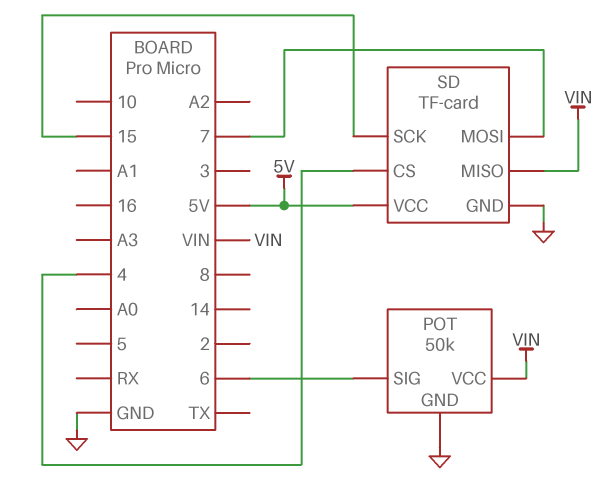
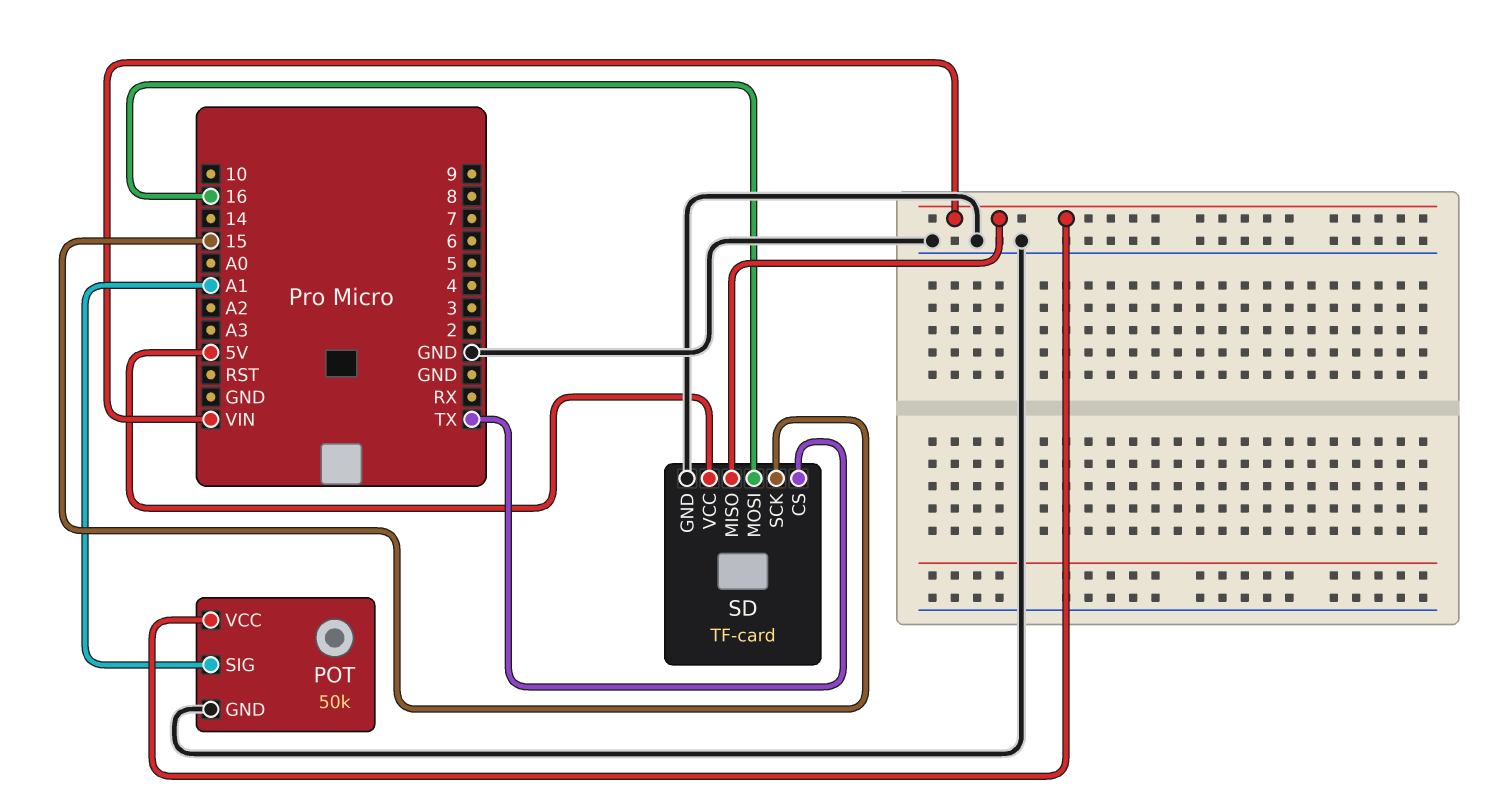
POT pin SIG: 6 -> A1
SD pin CS: 4 -> TX
SD pin MOSI: 7 -> 16

